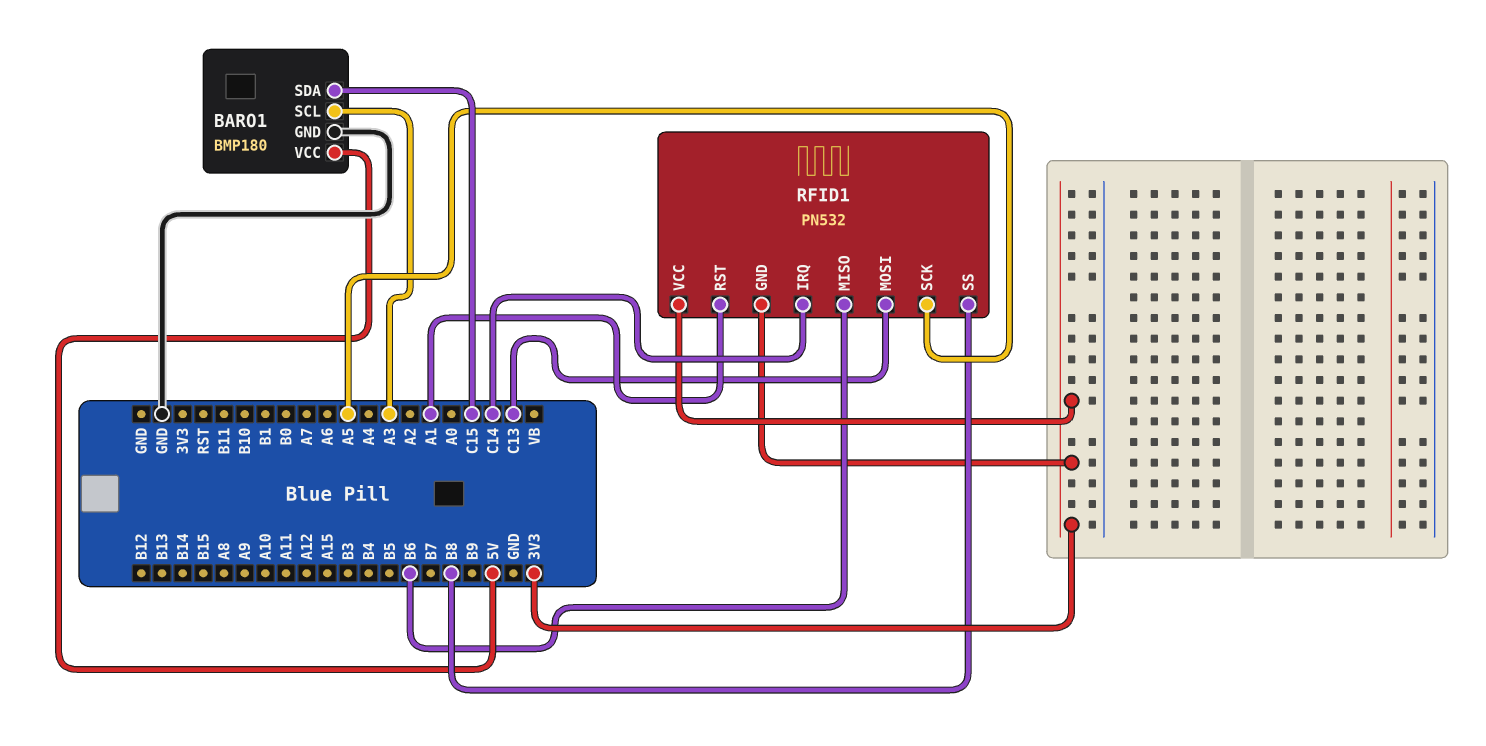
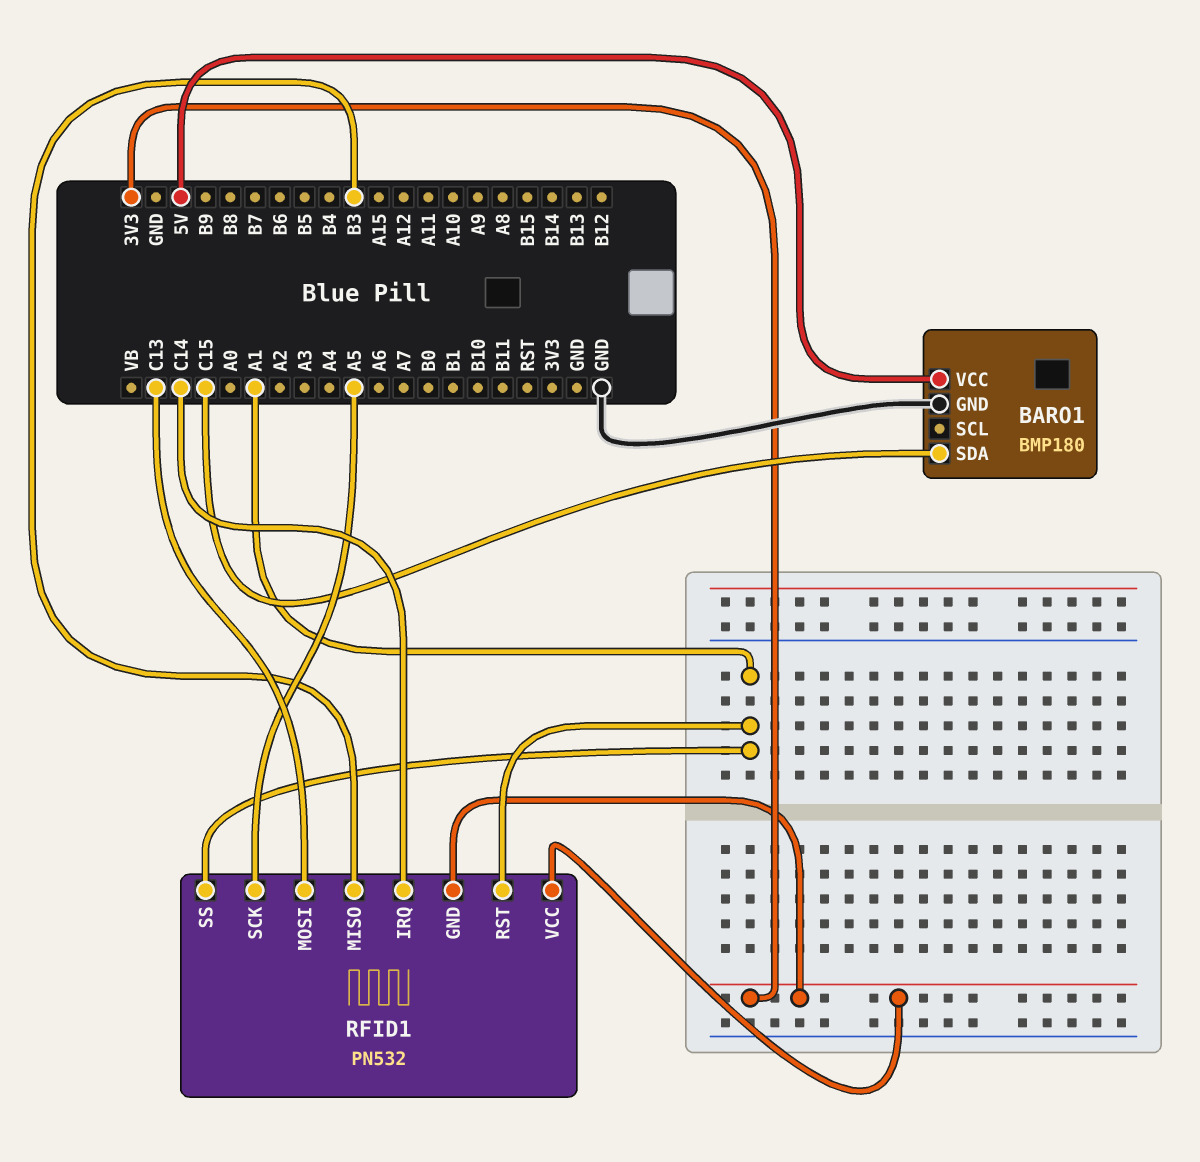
BARO1 pin SCL: A3 -> none
RFID1 pin MISO: B6 -> B3
RFID1 pin SS: B8 -> A1

